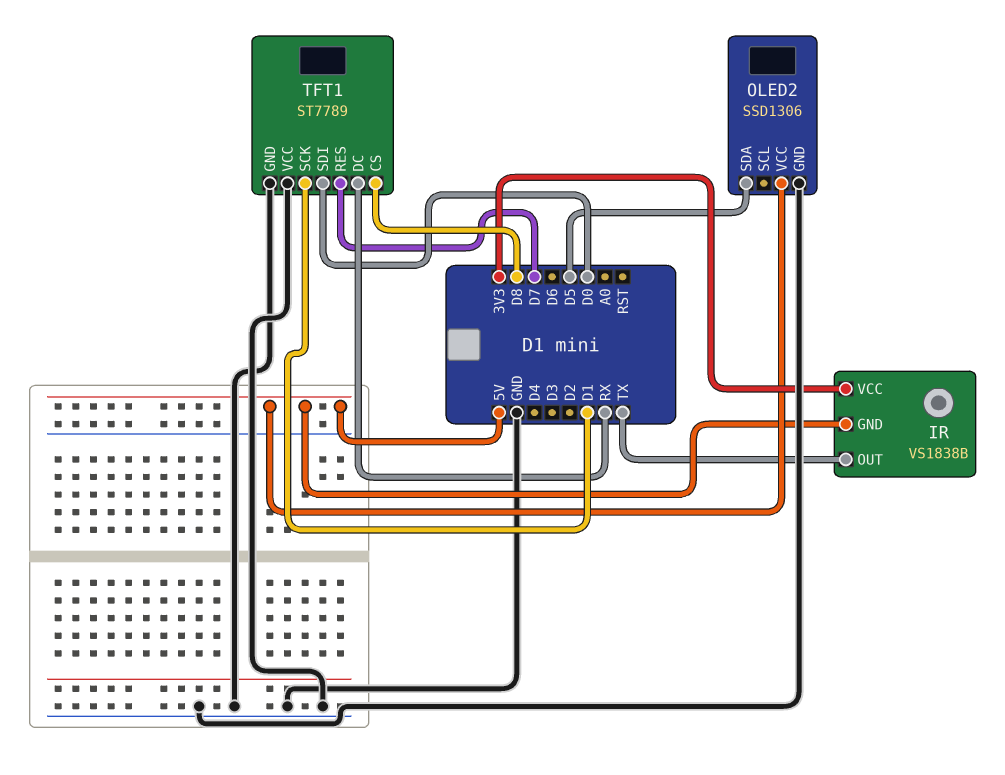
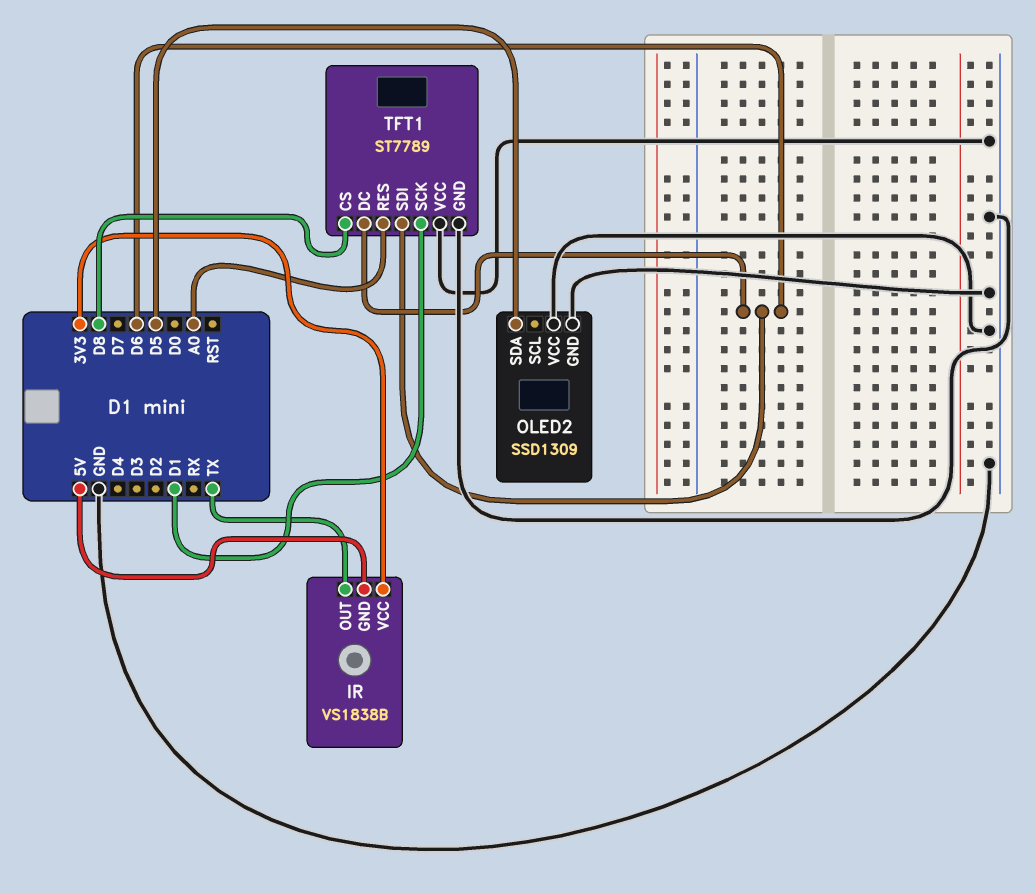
OLED2: SSD1306 -> SSD1309
OLED2 pin VCC: 5V -> GND
TFT1 pin DC: RX -> D6
TFT1 pin RES: D7 -> A0
TFT1 pin SDI: D0 -> D6

